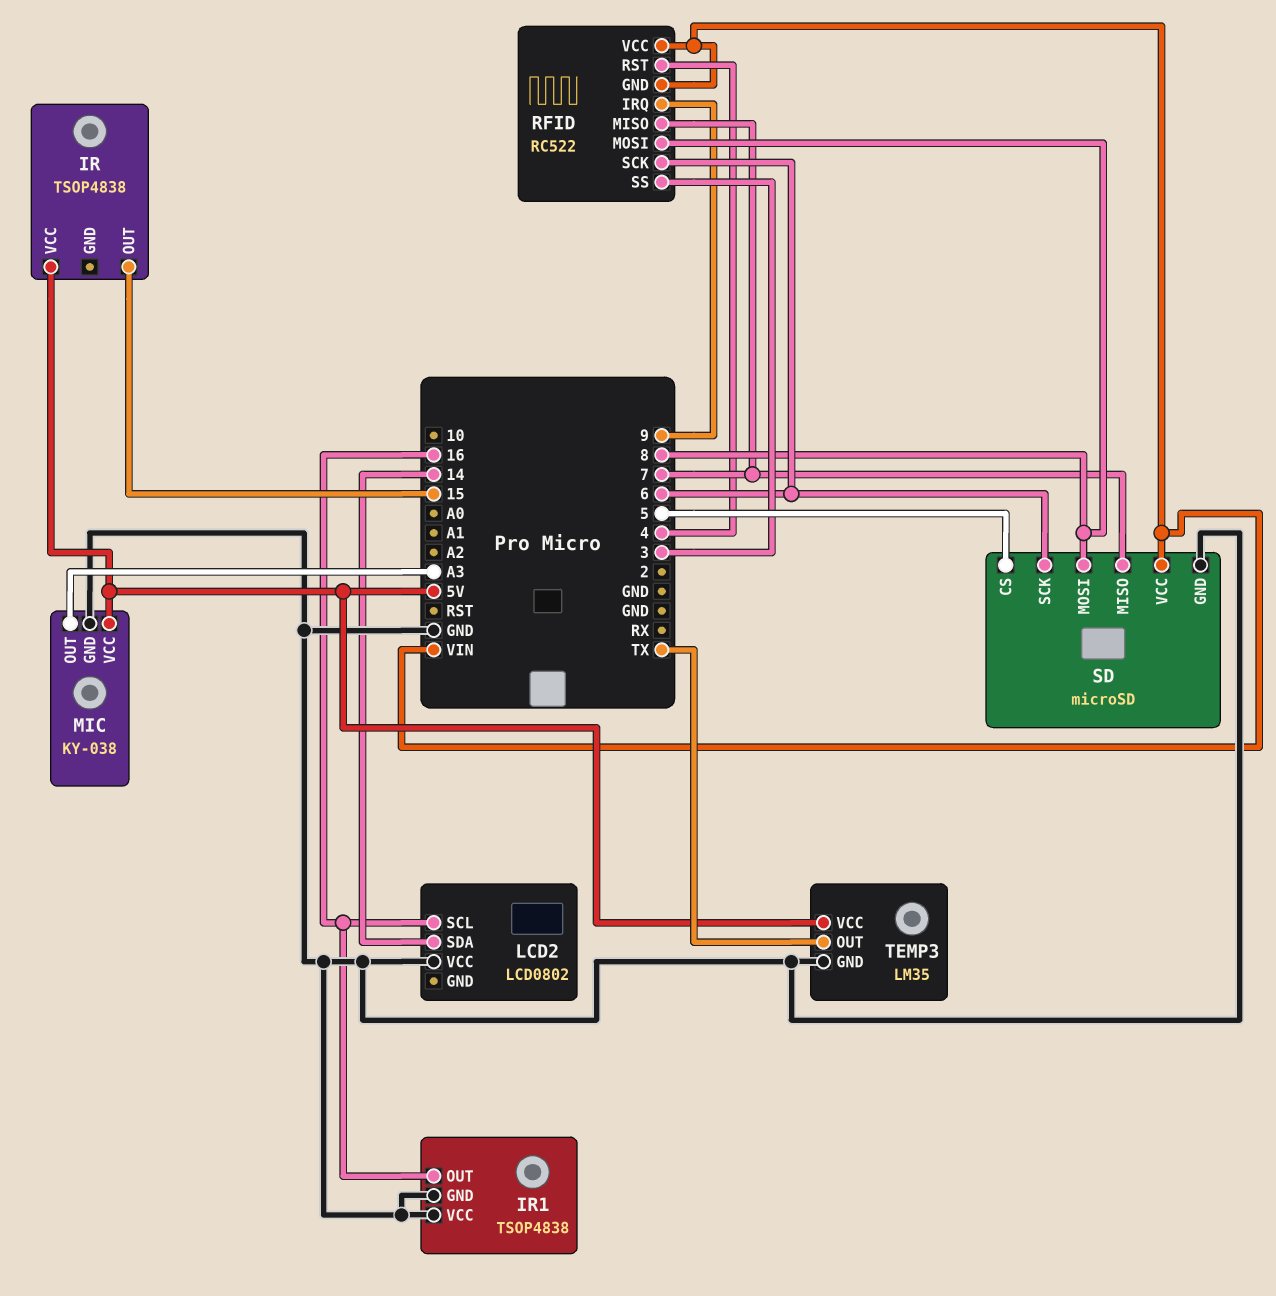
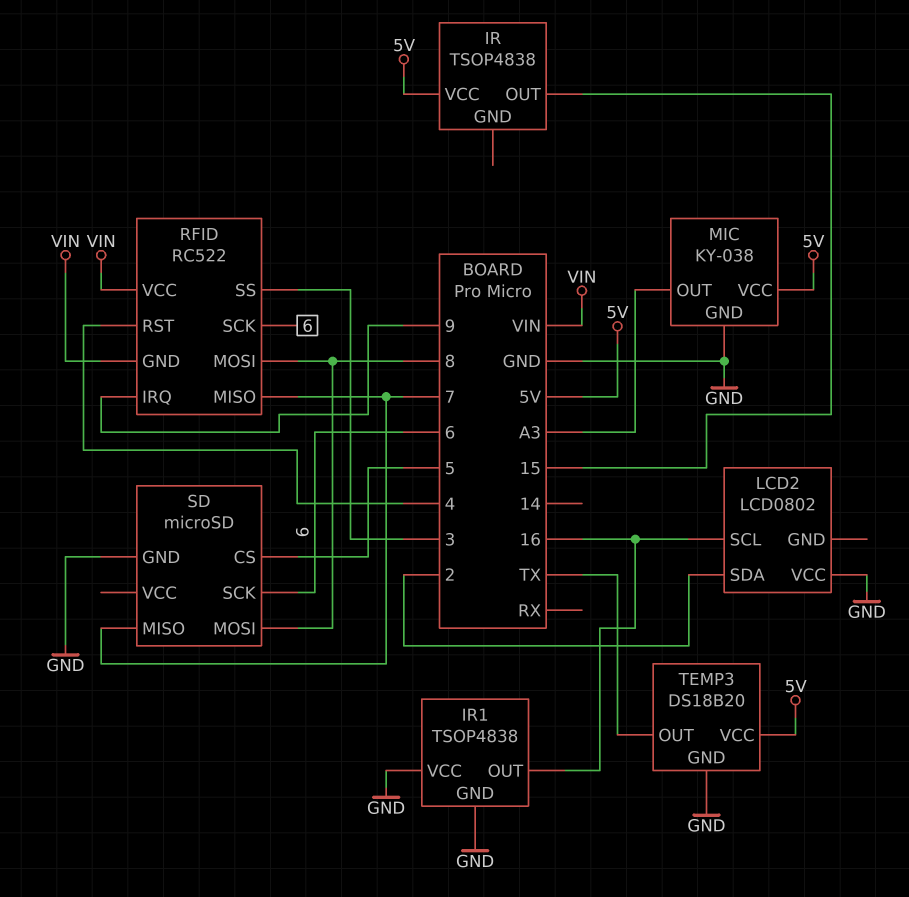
LCD2 pin SDA: 14 -> 2
SD pin VCC: VIN -> none
TEMP3: LM35 -> DS18B20

